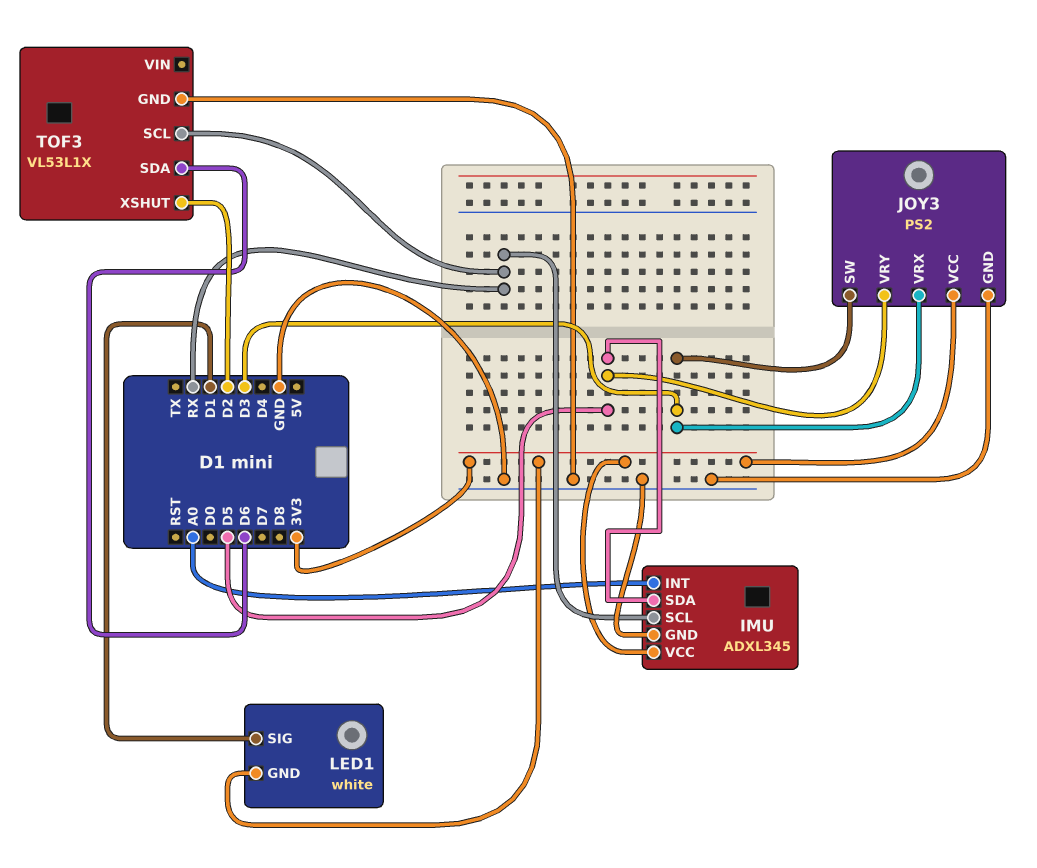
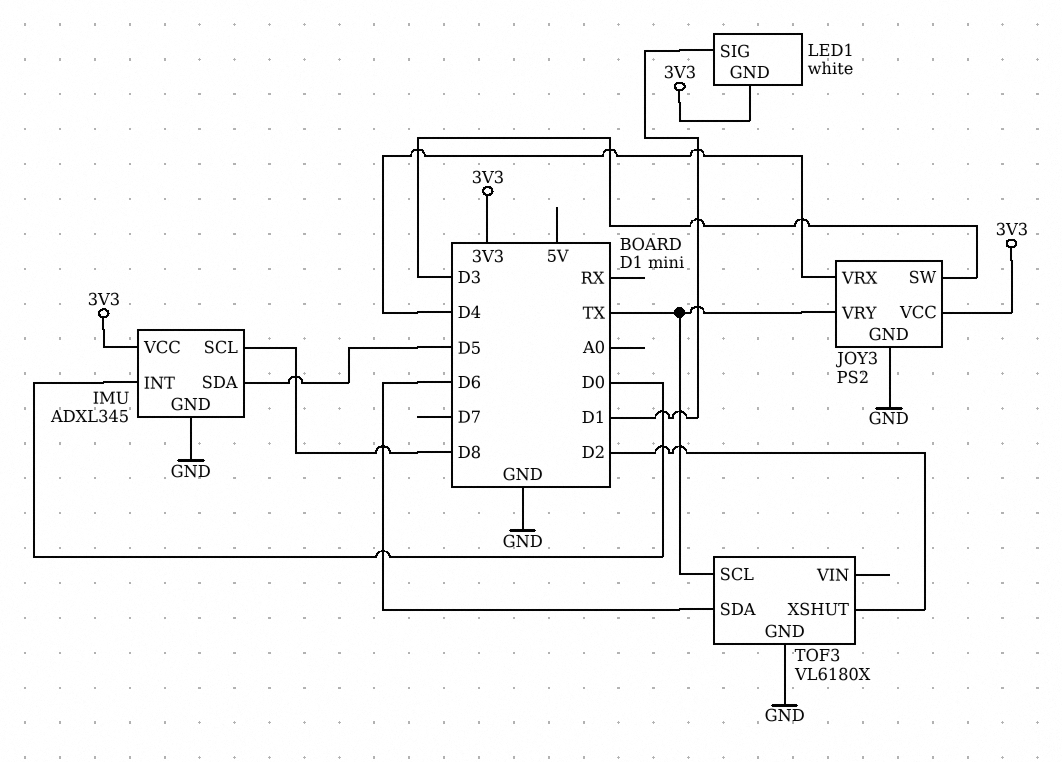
IMU pin INT: A0 -> D0
IMU pin SCL: RX -> D8
JOY3 pin VRX: D3 -> D4
JOY3 pin VRY: D5 -> TX
TOF3: VL53L1X -> VL6180X
TOF3 pin SCL: RX -> TX

